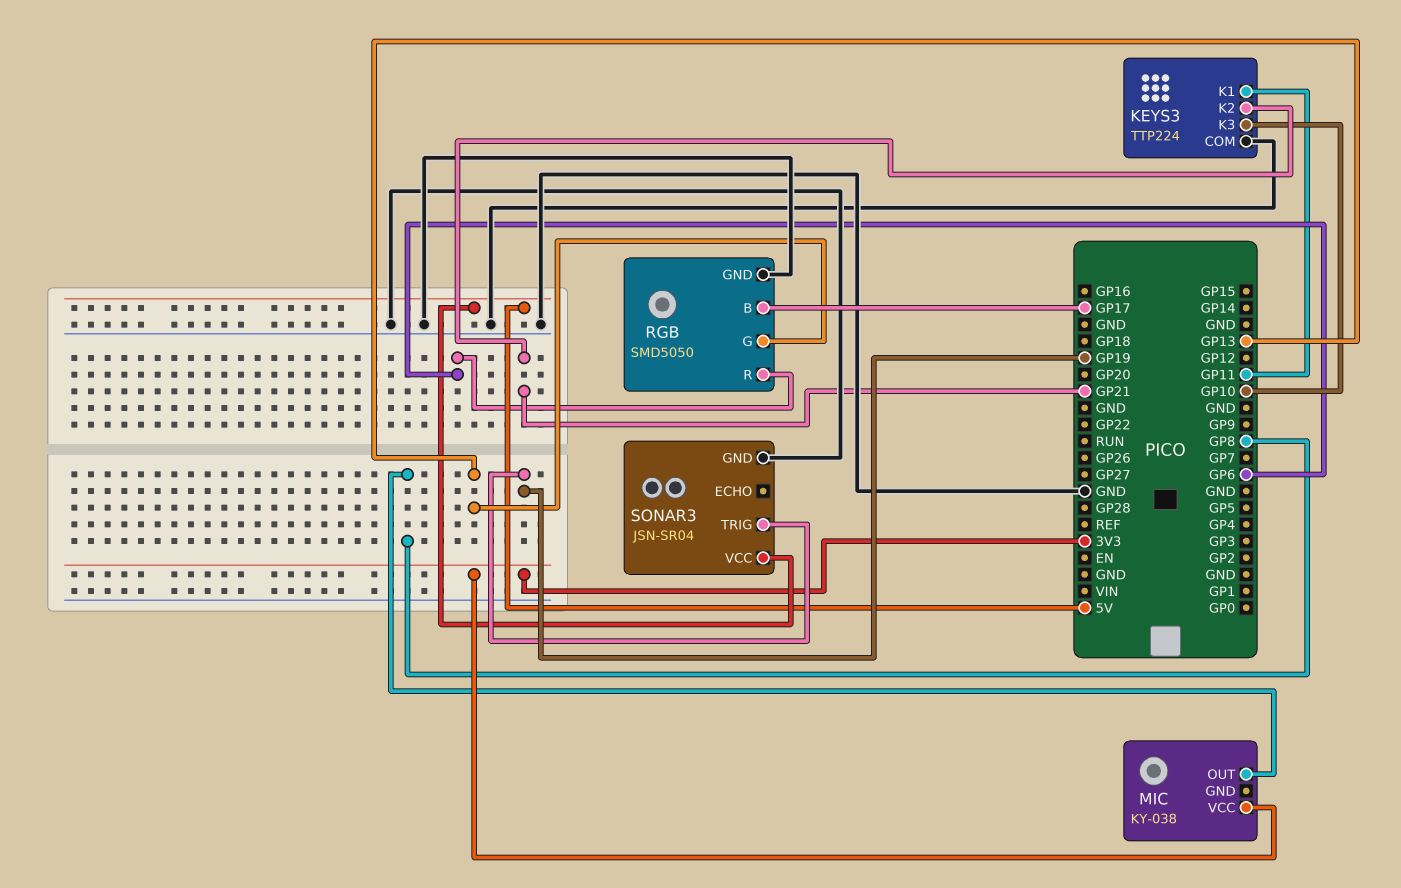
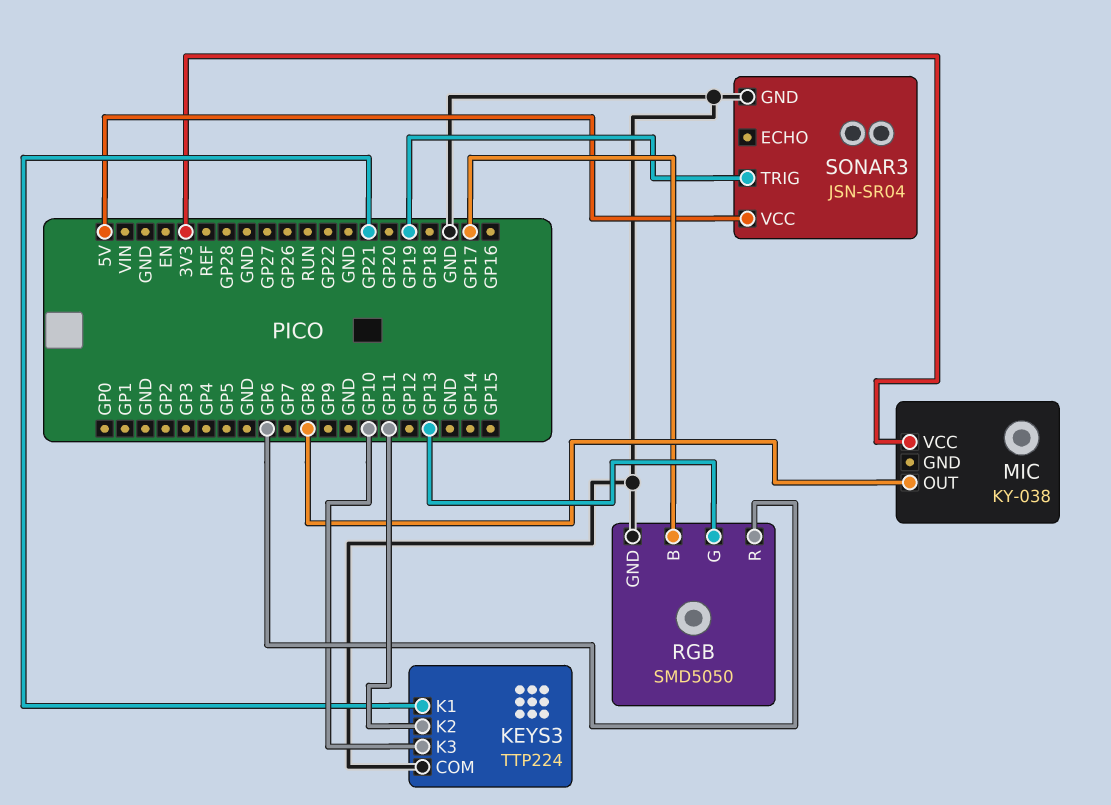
KEYS3 pin K1: GP11 -> GP21
KEYS3 pin K2: GP21 -> GP11

